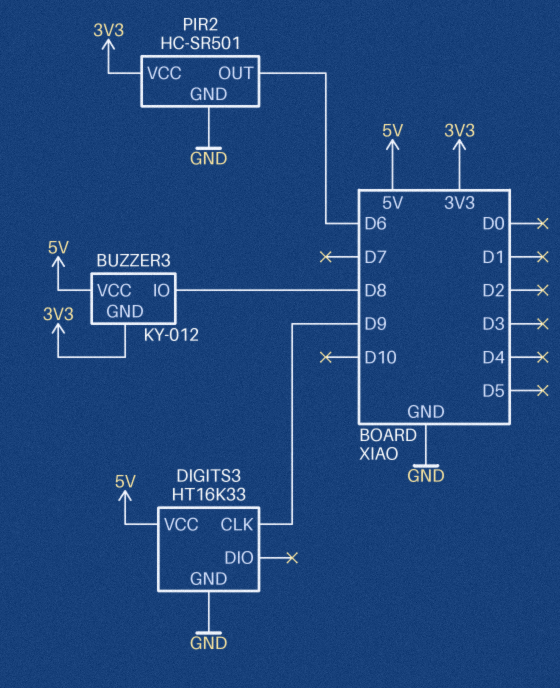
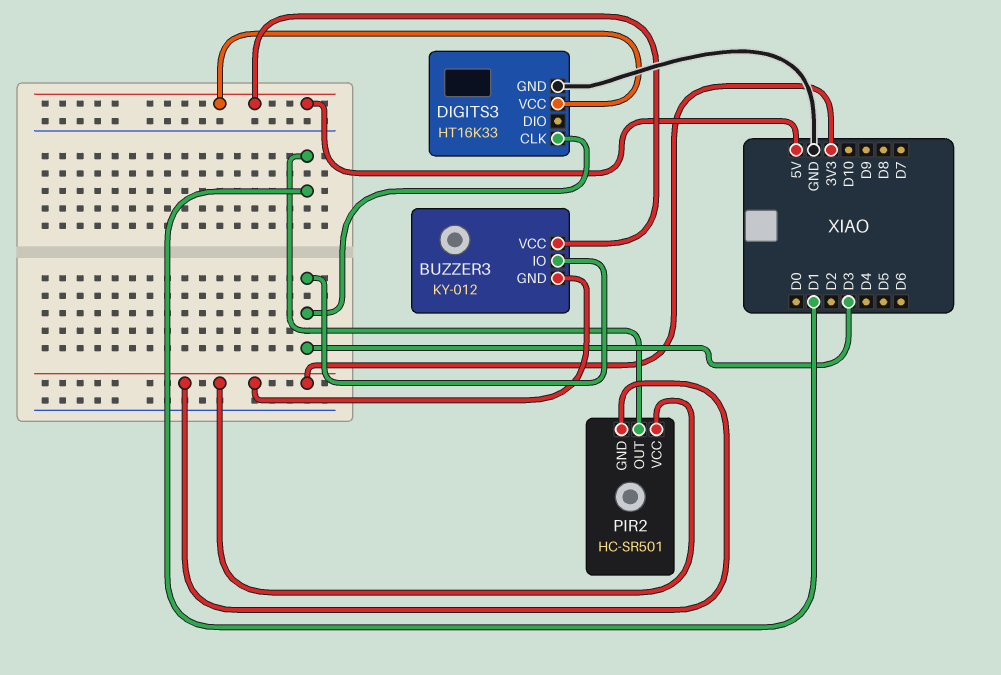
BUZZER3 pin IO: D8 -> D3
DIGITS3 pin CLK: D9 -> D3
PIR2 pin GND: GND -> 3V3
PIR2 pin OUT: D6 -> D1

